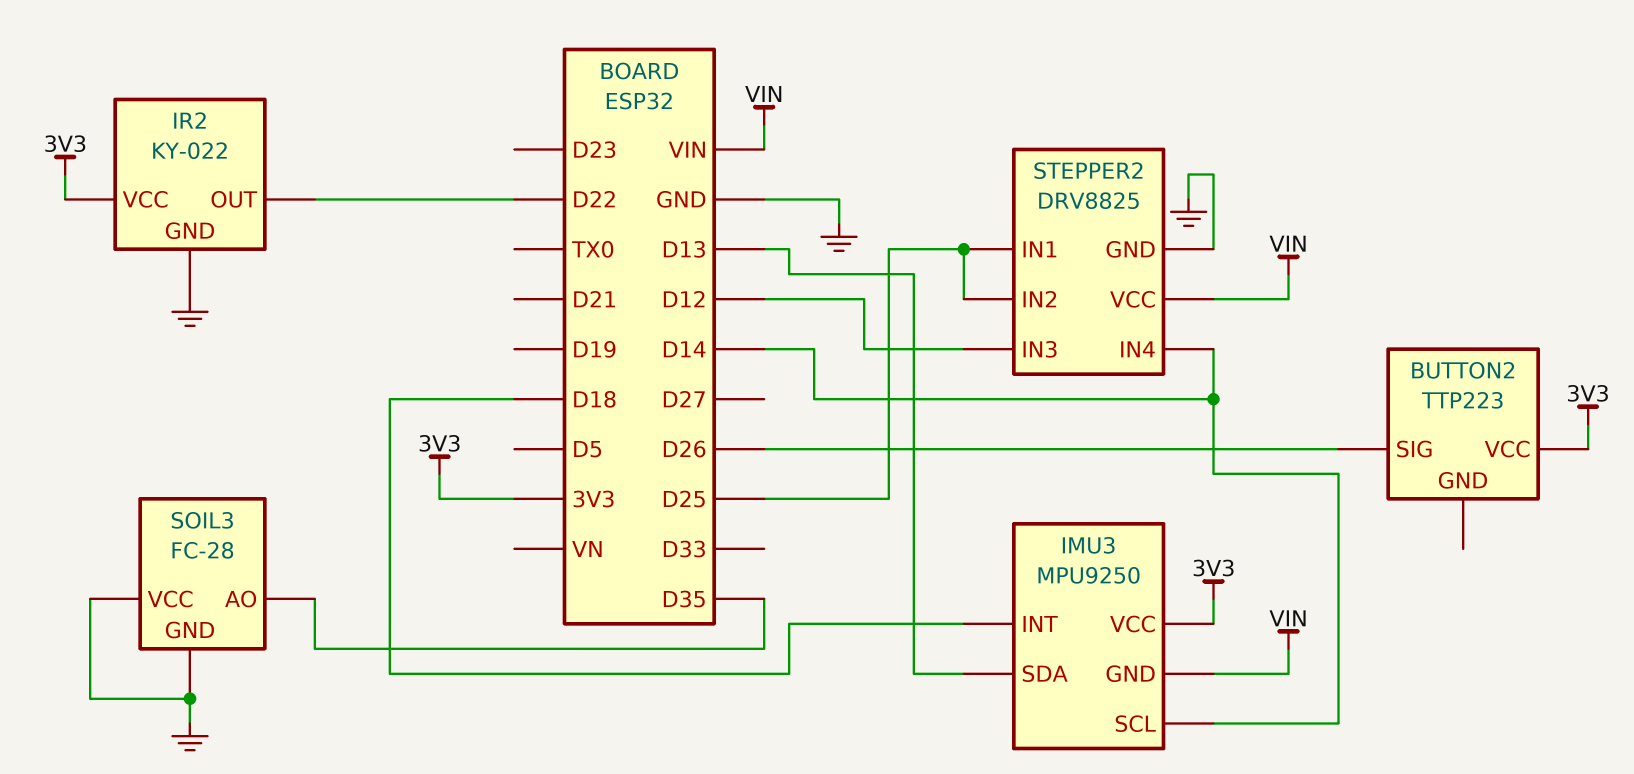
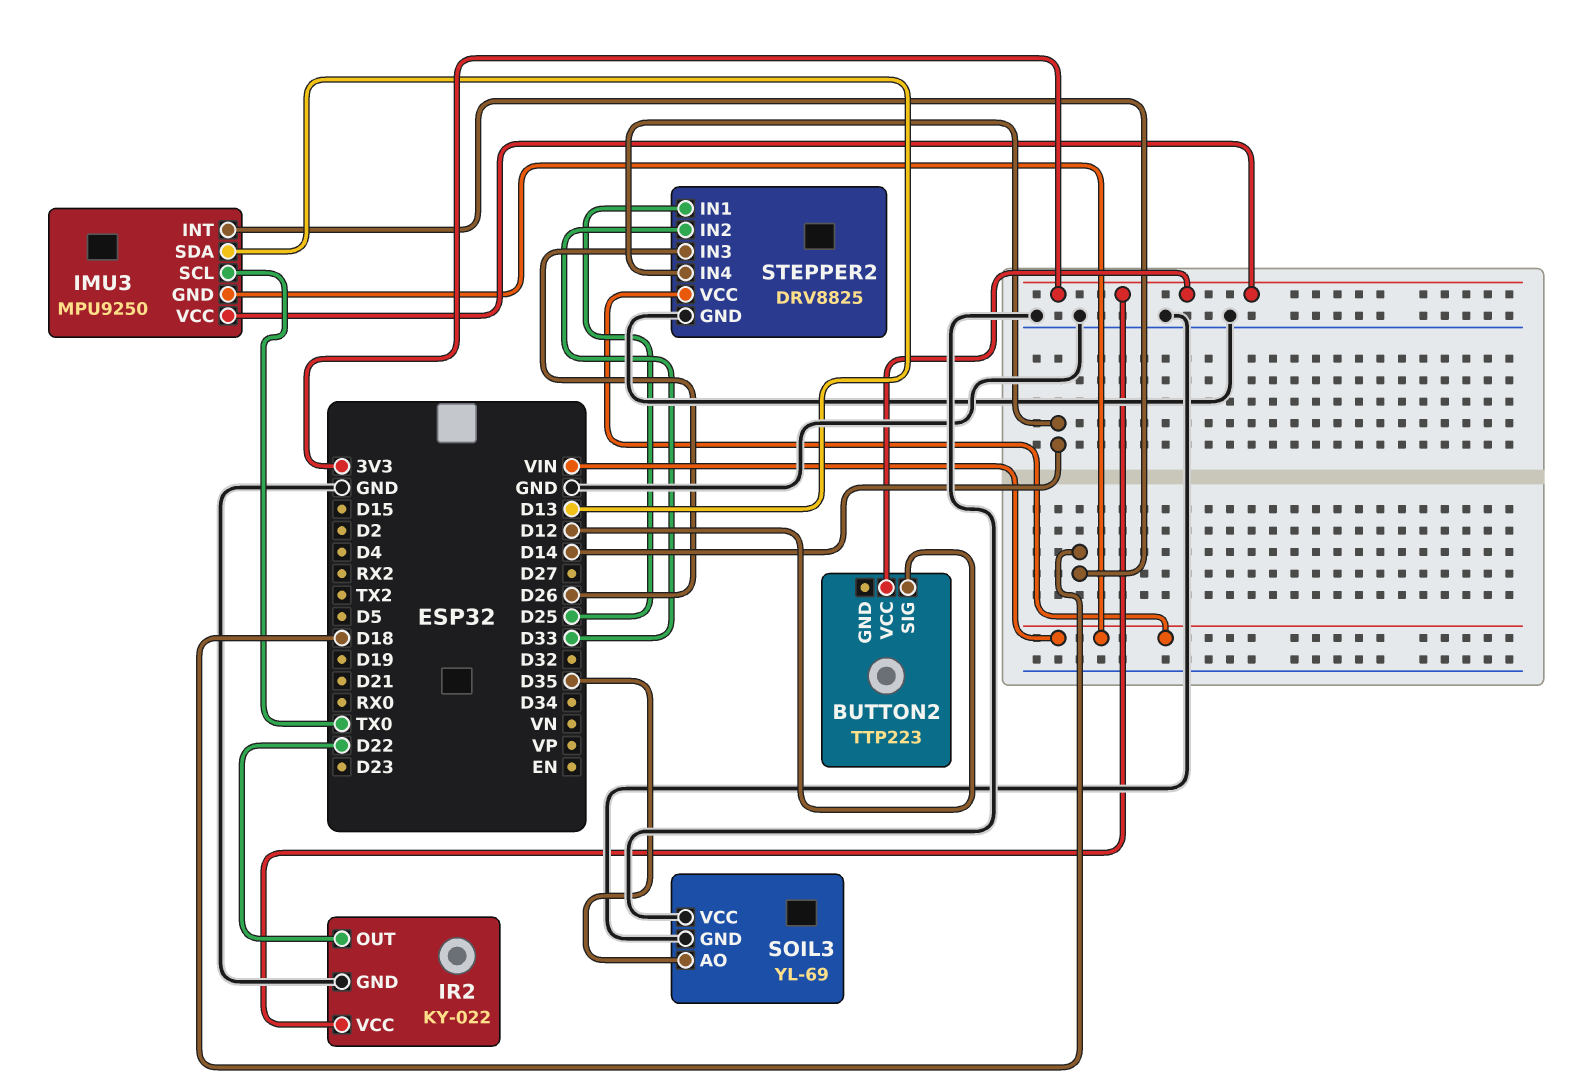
BUTTON2 pin SIG: D26 -> D12
IMU3 pin SCL: D14 -> TX0
SOIL3: FC-28 -> YL-69
STEPPER2 pin IN2: D25 -> D33
STEPPER2 pin IN3: D12 -> D26

